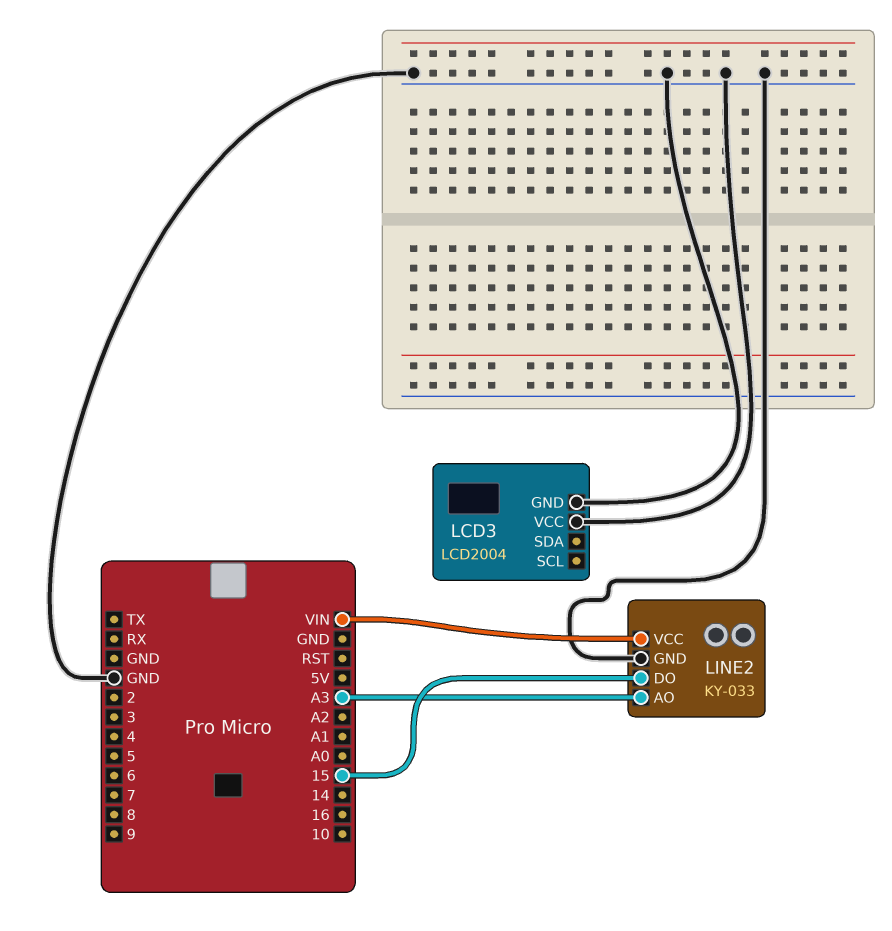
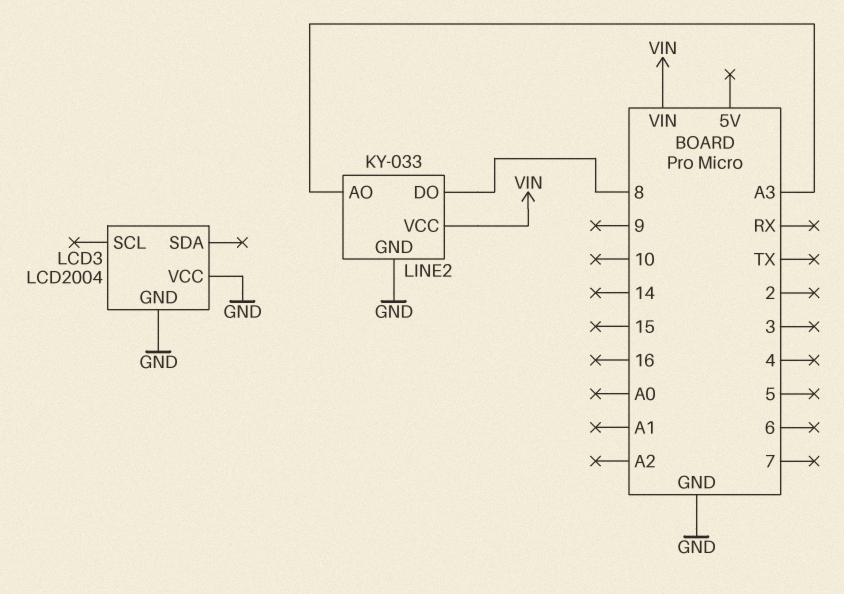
LINE2 pin DO: 15 -> 8

